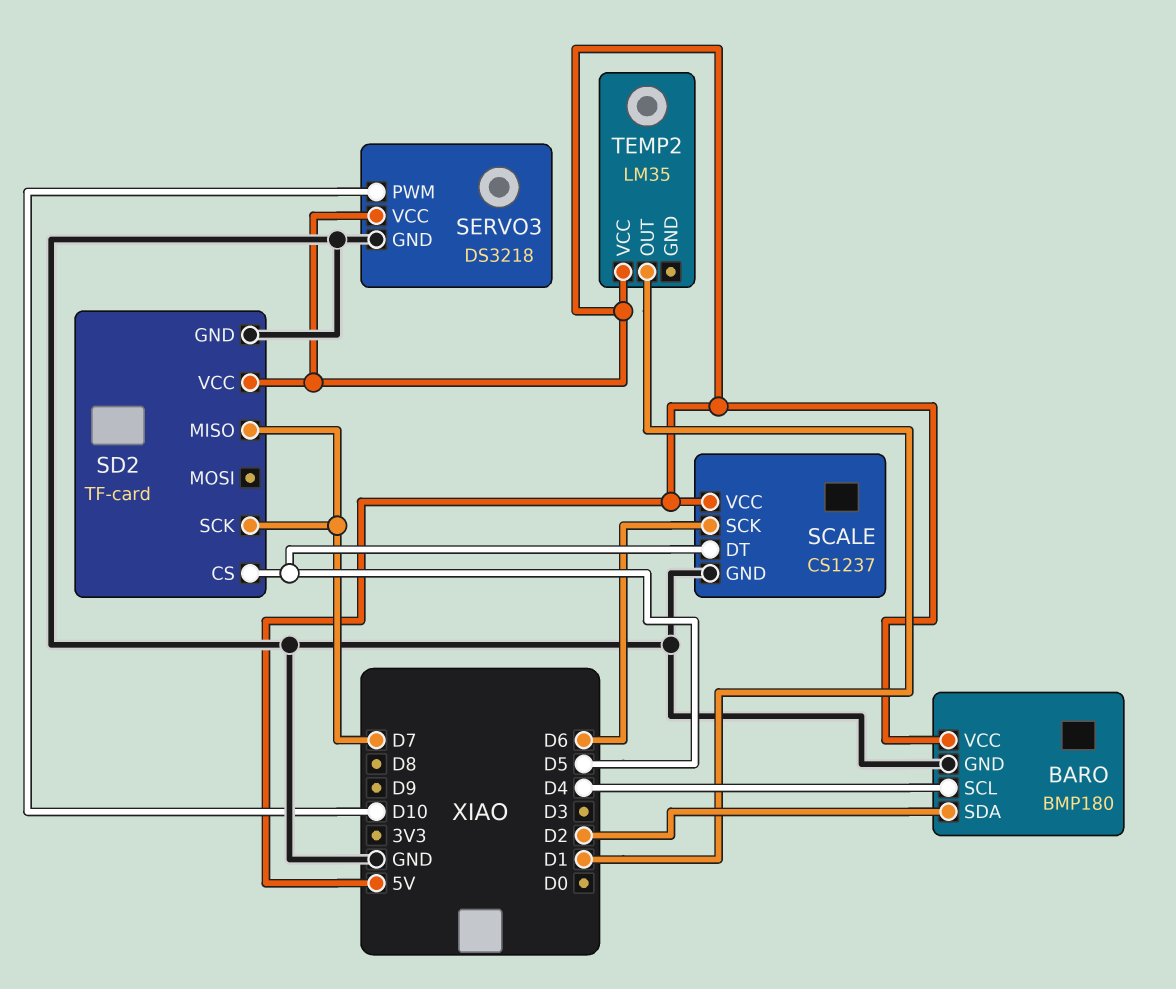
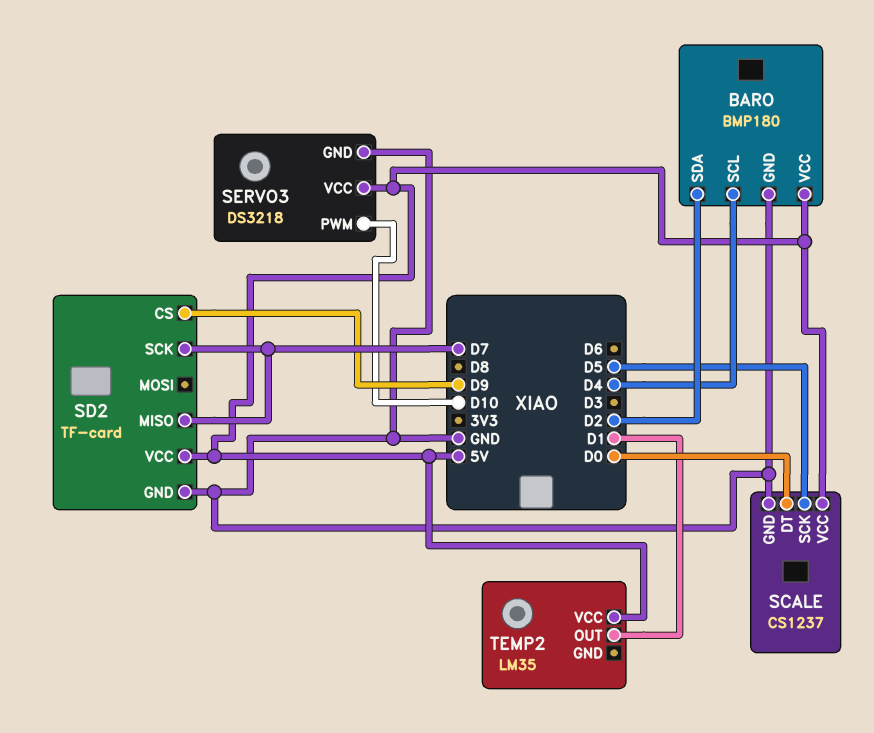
SCALE pin DT: D5 -> D0
SCALE pin SCK: D6 -> D5
SD2 pin CS: D5 -> D9

